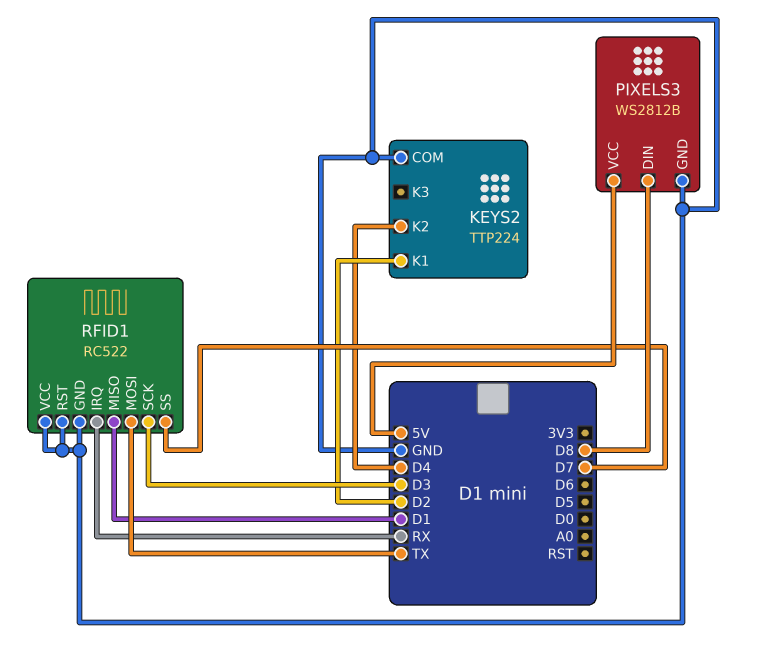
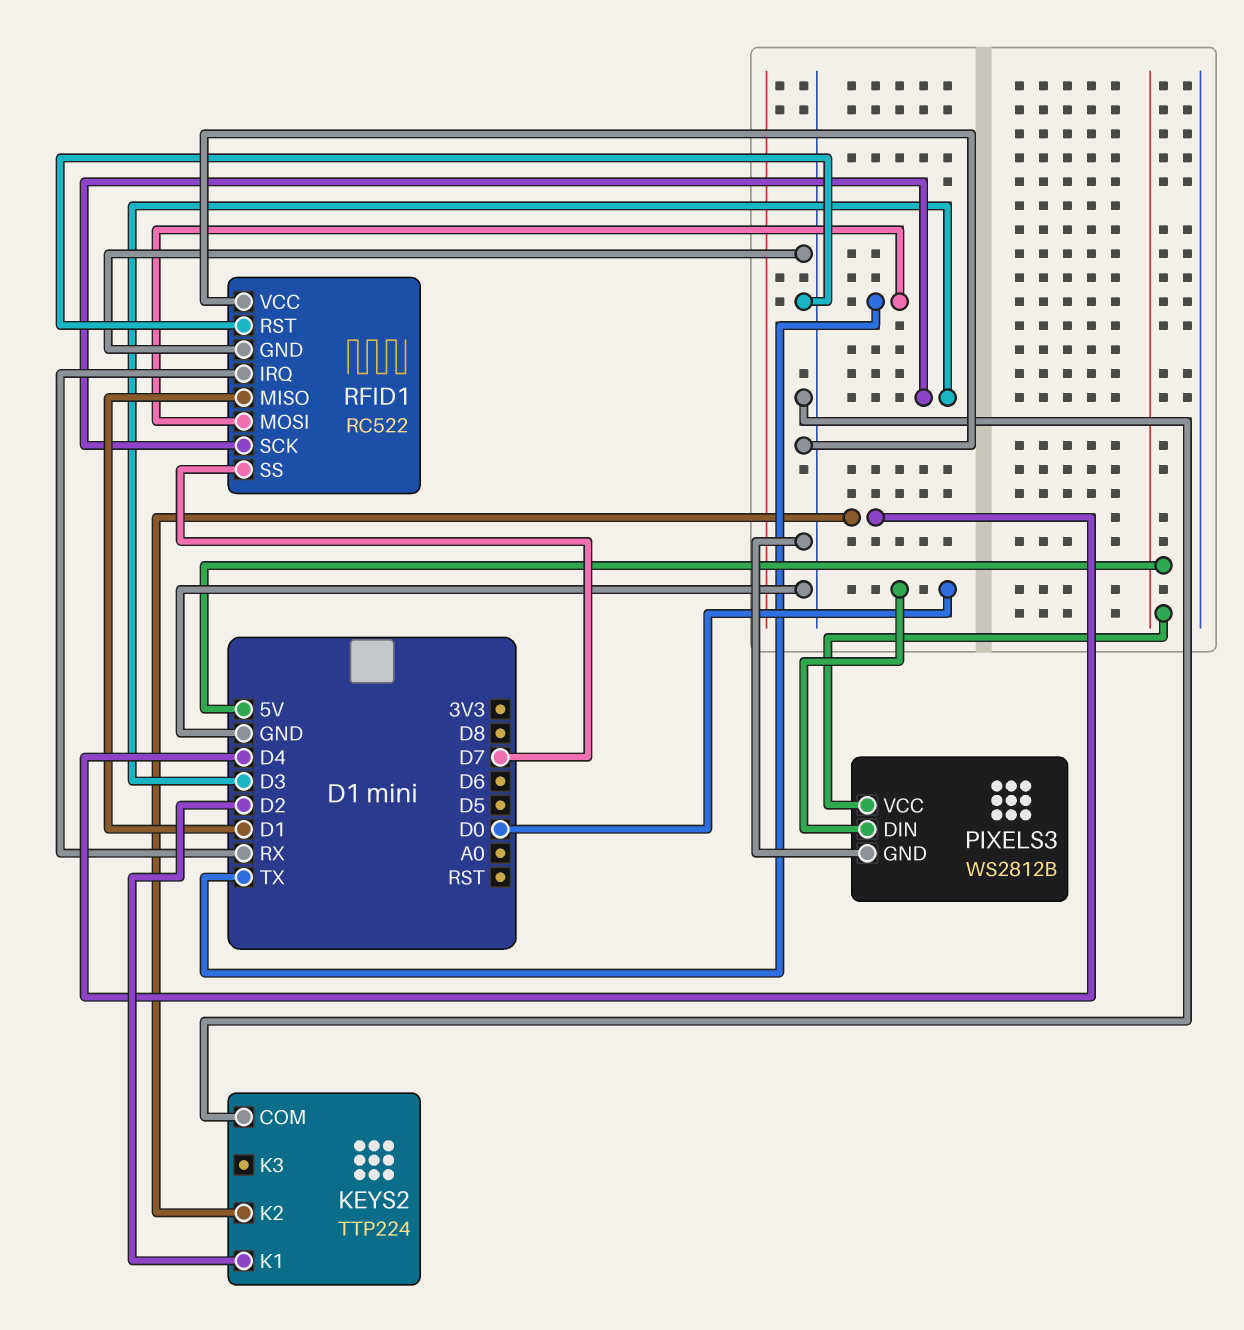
PIXELS3 pin DIN: D8 -> D0

